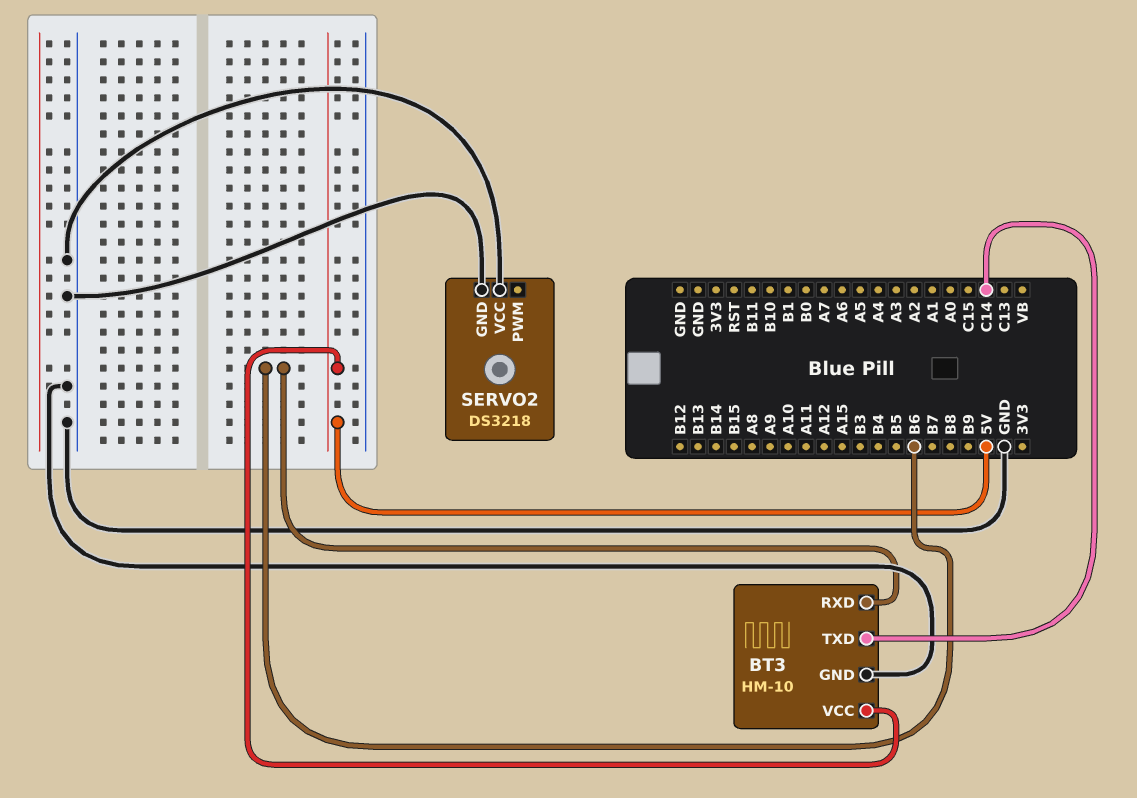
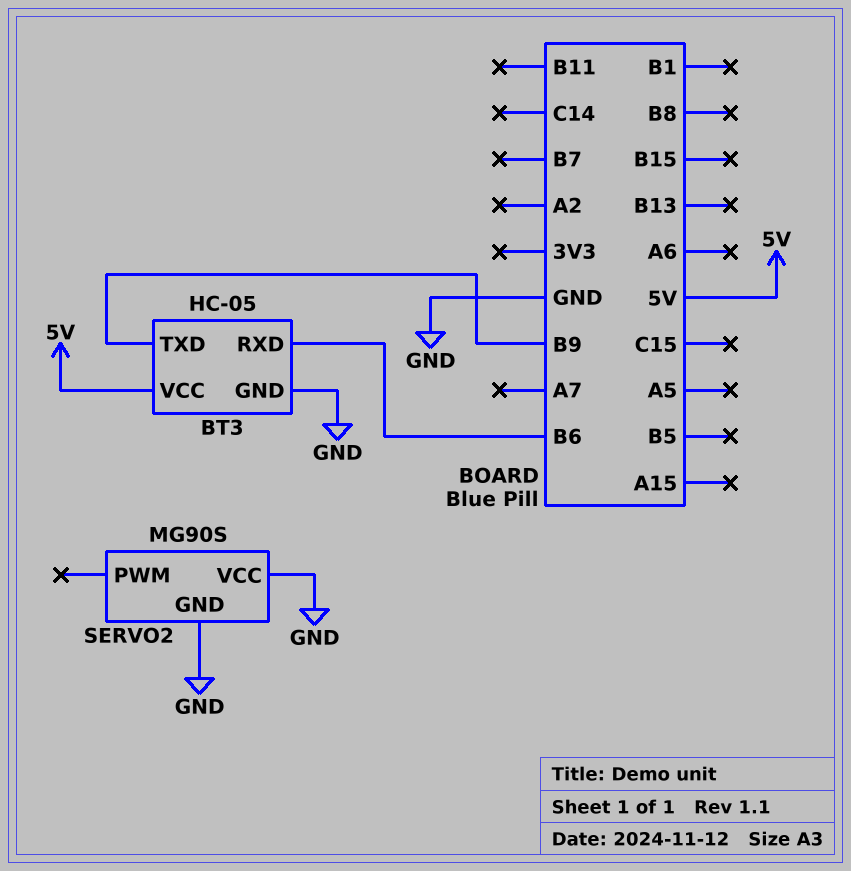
BT3: HM-10 -> HC-05
BT3 pin TXD: C14 -> B9
SERVO2: DS3218 -> MG90S

